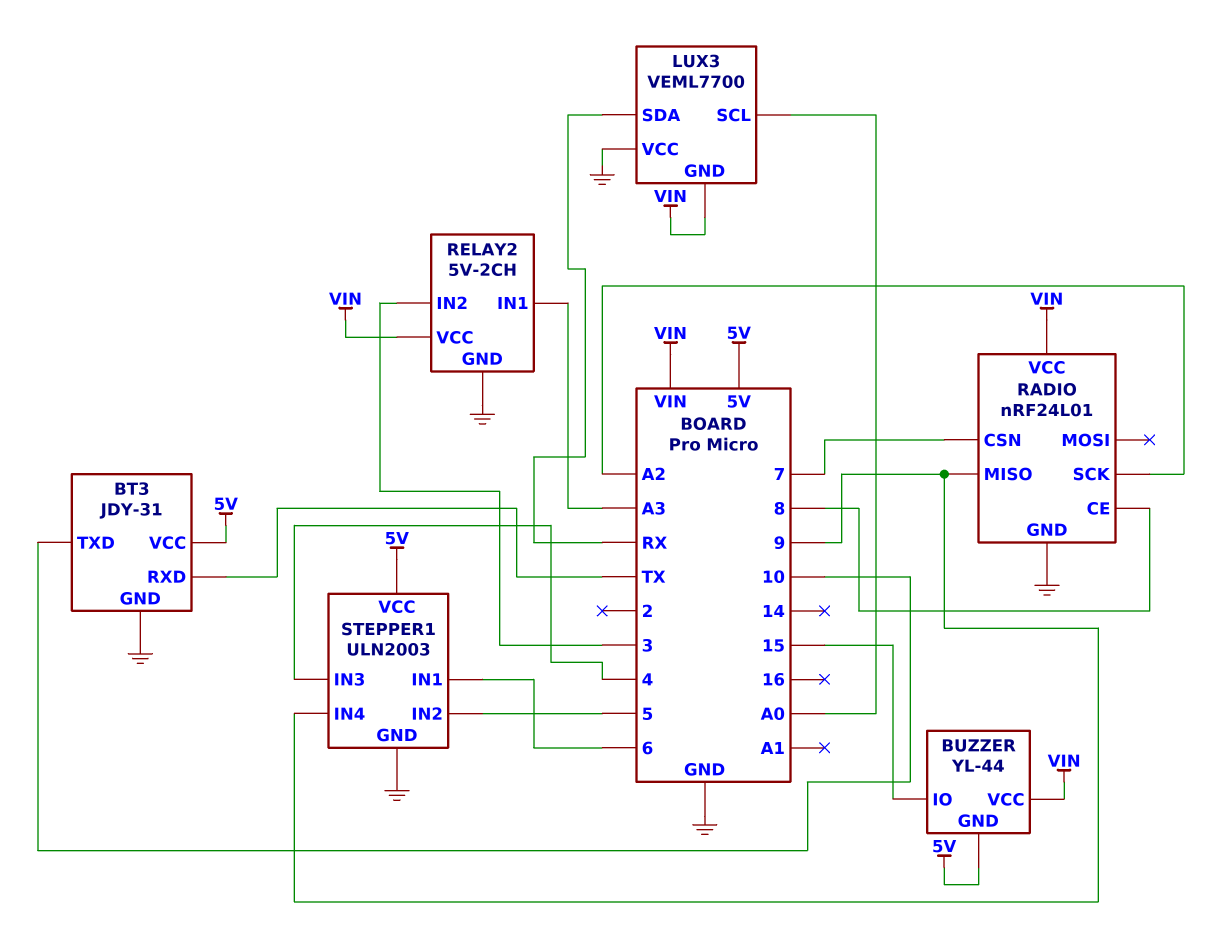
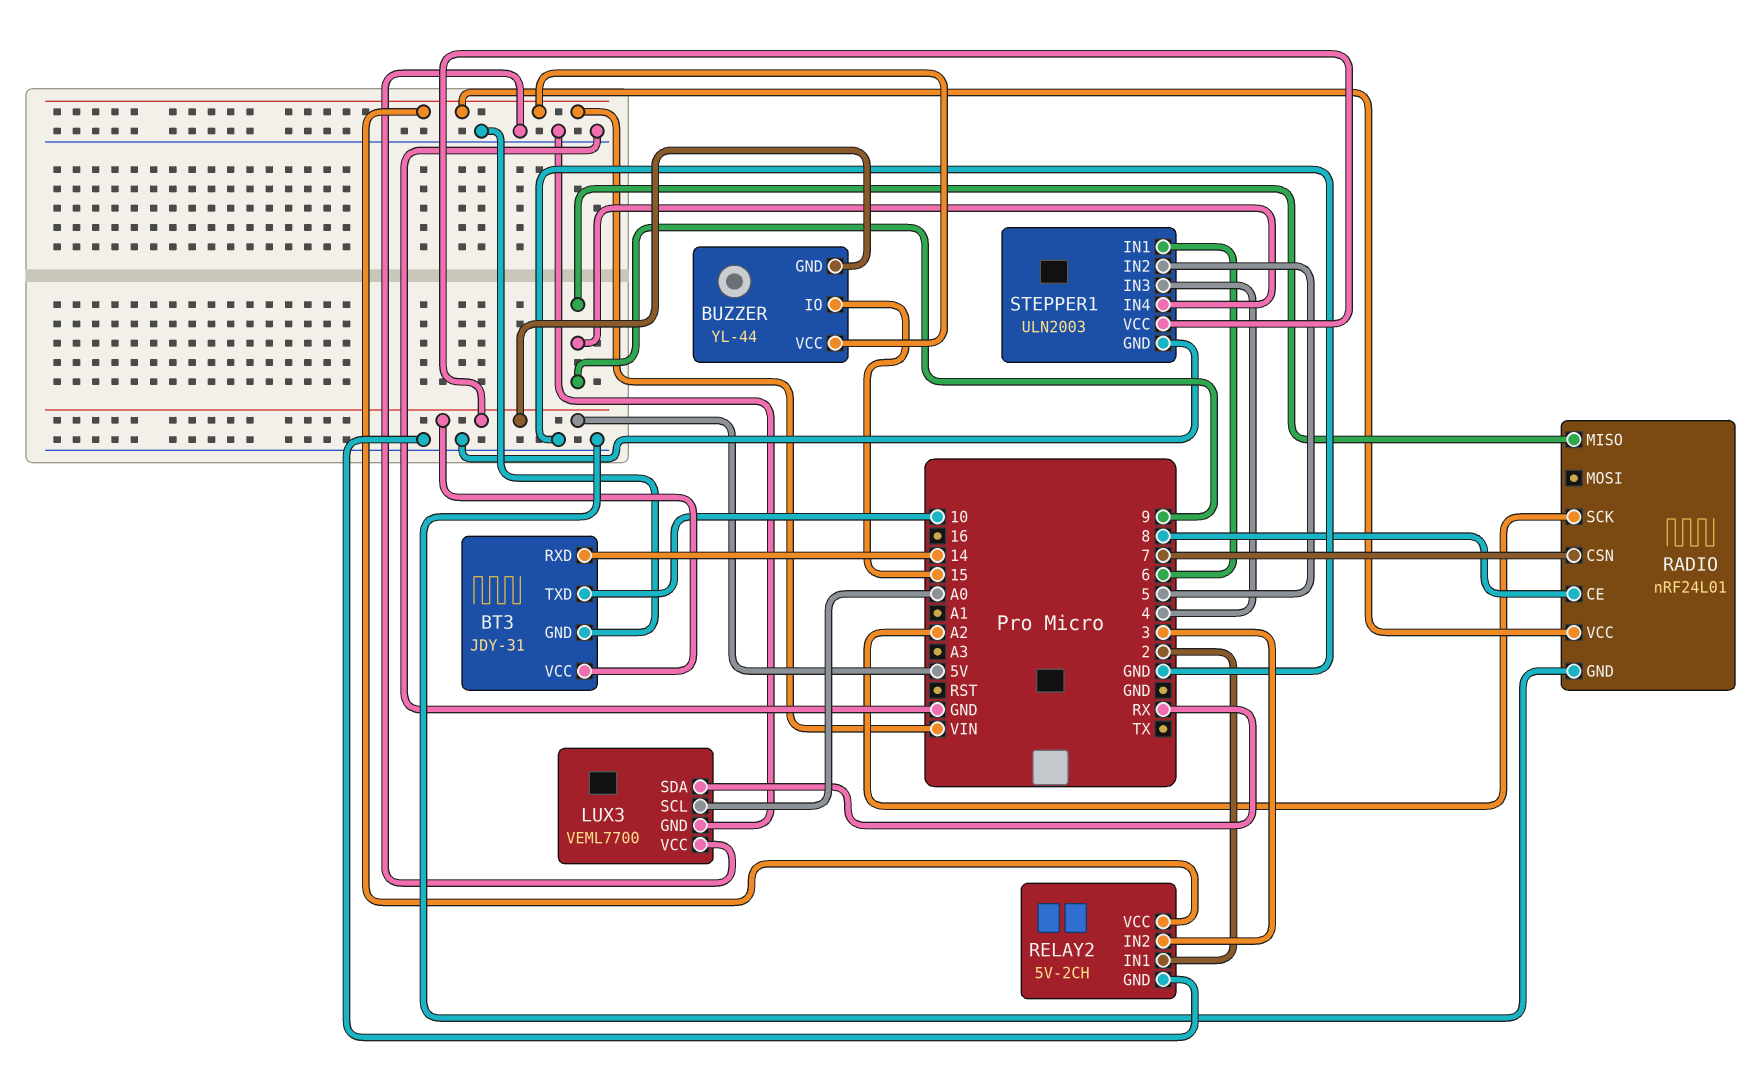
BT3 pin RXD: TX -> 14
LUX3 pin GND: VIN -> GND
RELAY2 pin IN1: A3 -> 2

